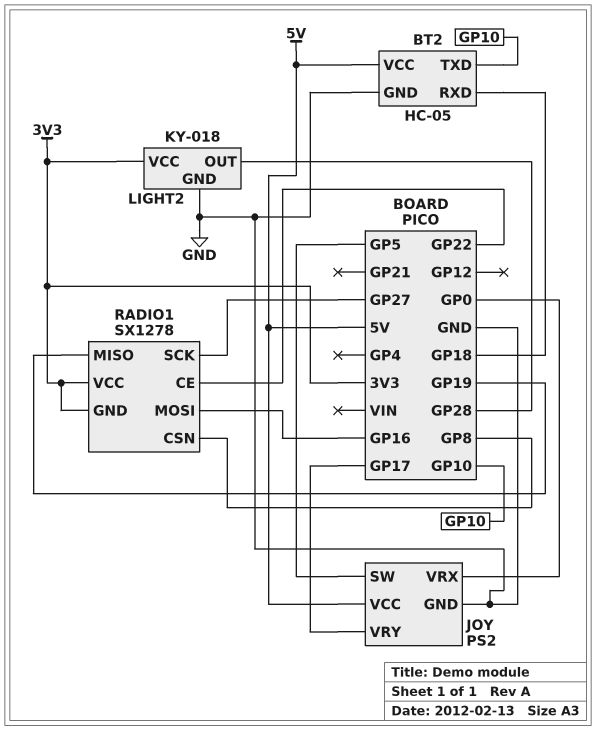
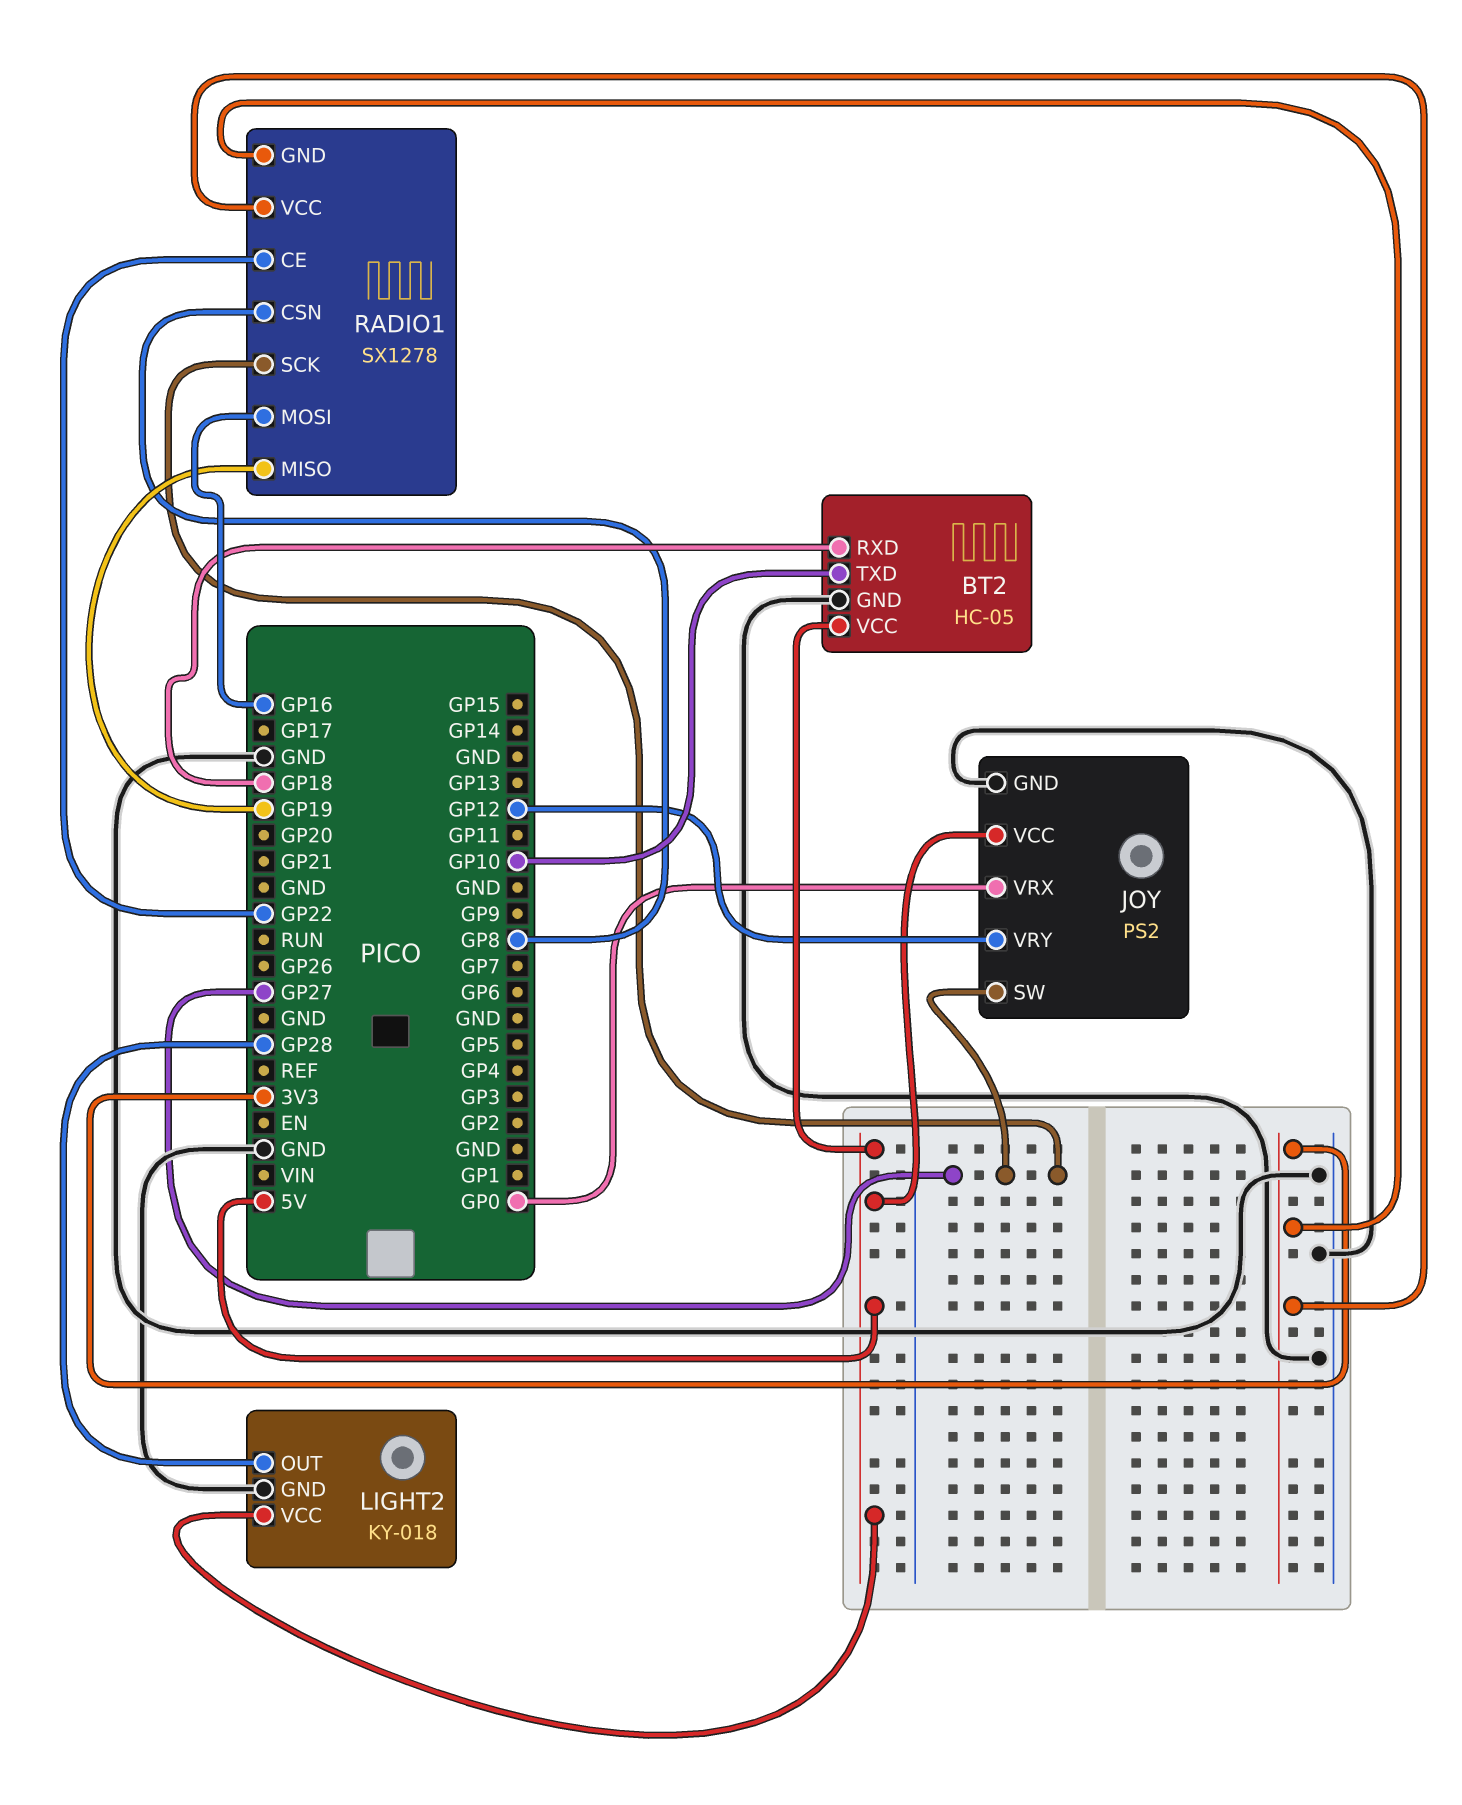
JOY pin SW: GP5 -> GP27
JOY pin VRY: GP17 -> GP12
LIGHT2 pin VCC: 3V3 -> 5V

